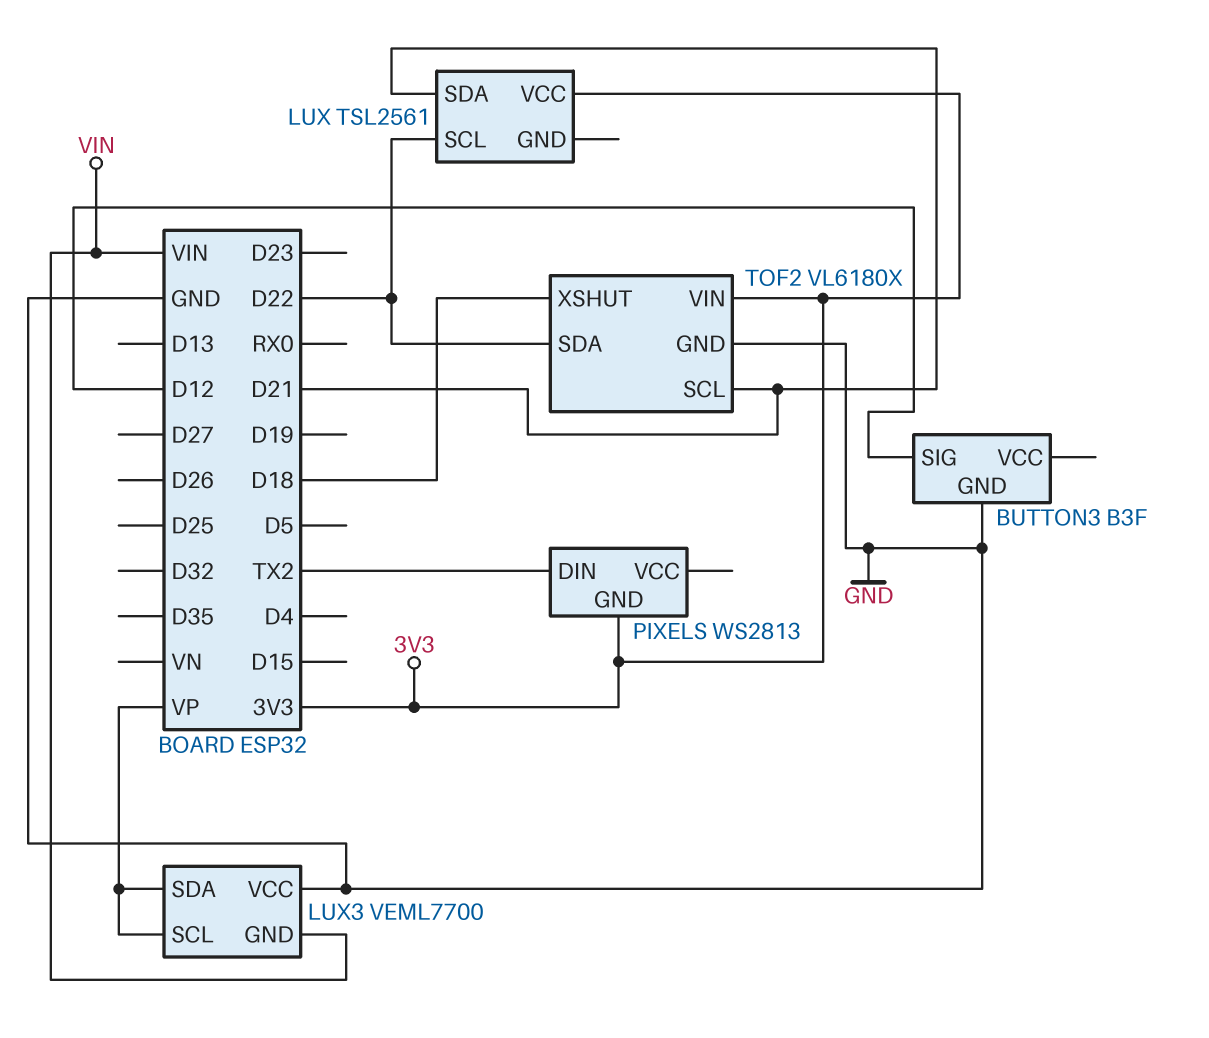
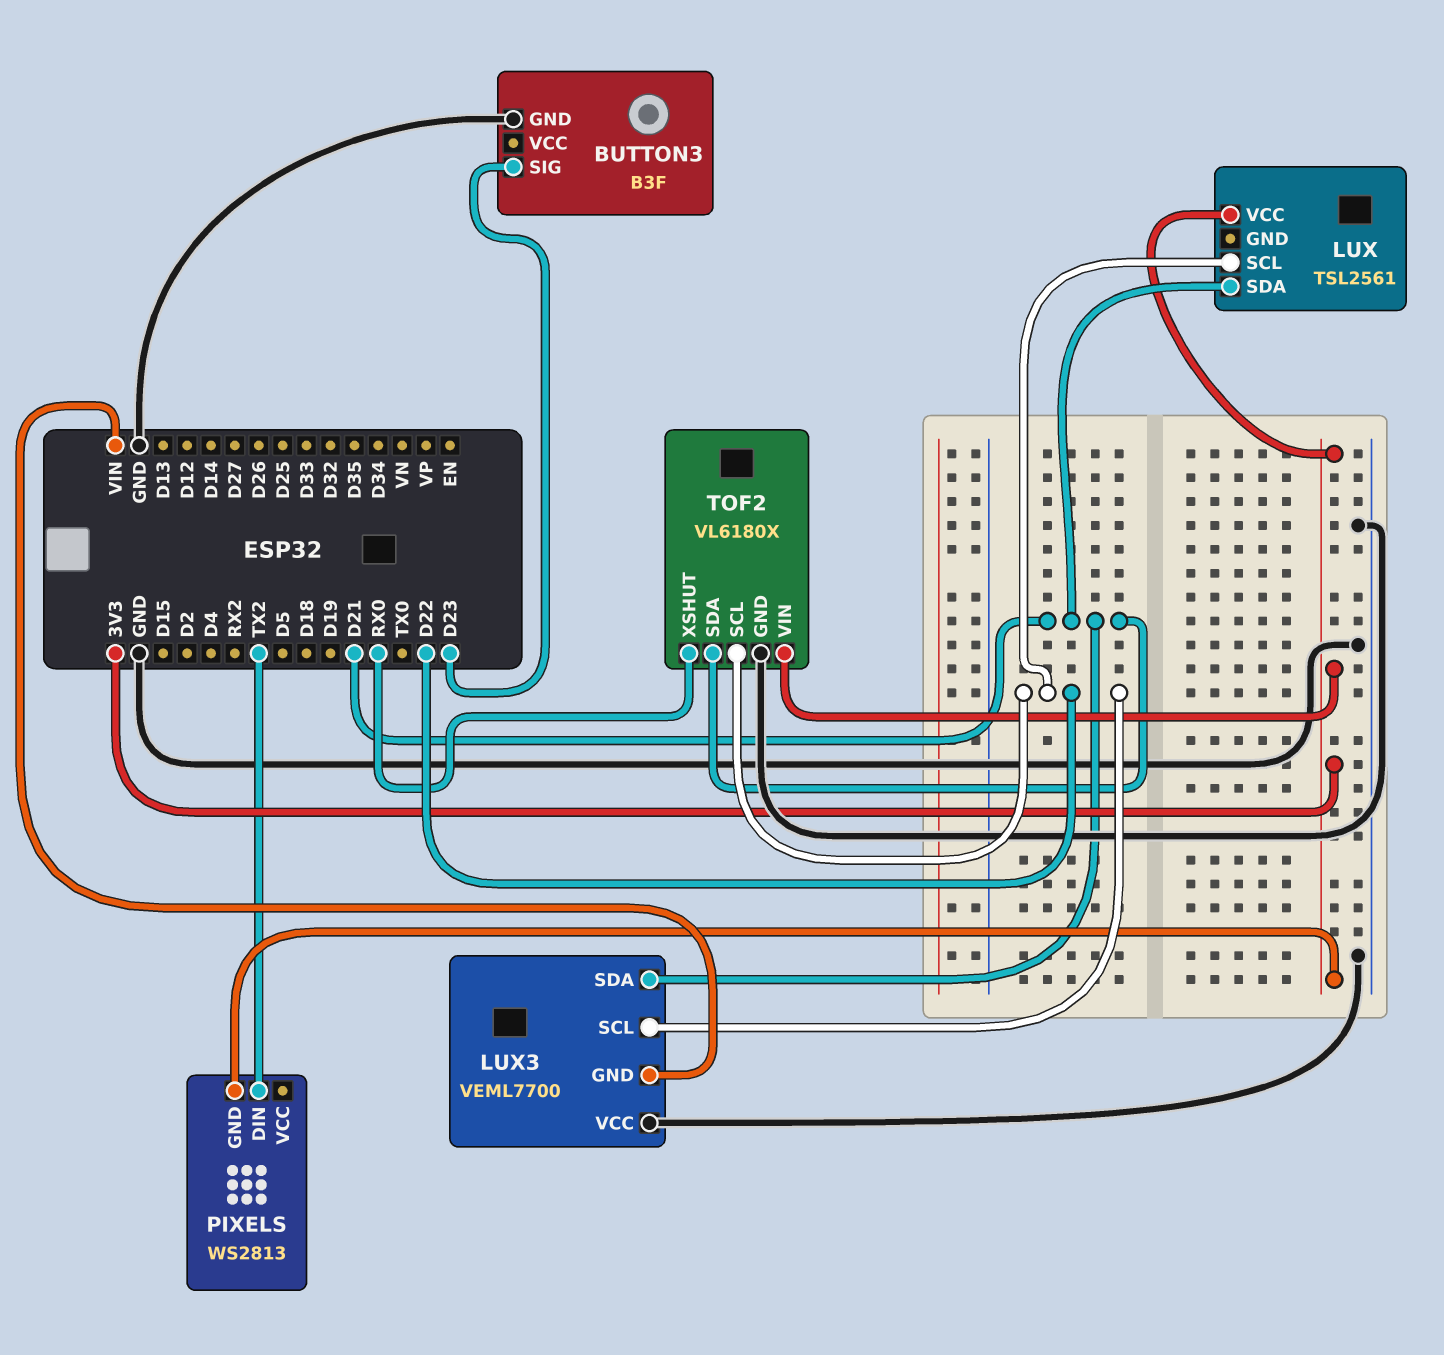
BUTTON3 pin SIG: D12 -> D23
LUX3 pin SCL: VP -> D22
LUX3 pin SDA: VP -> D21
TOF2 pin SCL: D21 -> D22
TOF2 pin SDA: D22 -> D21
TOF2 pin XSHUT: D18 -> RX0

